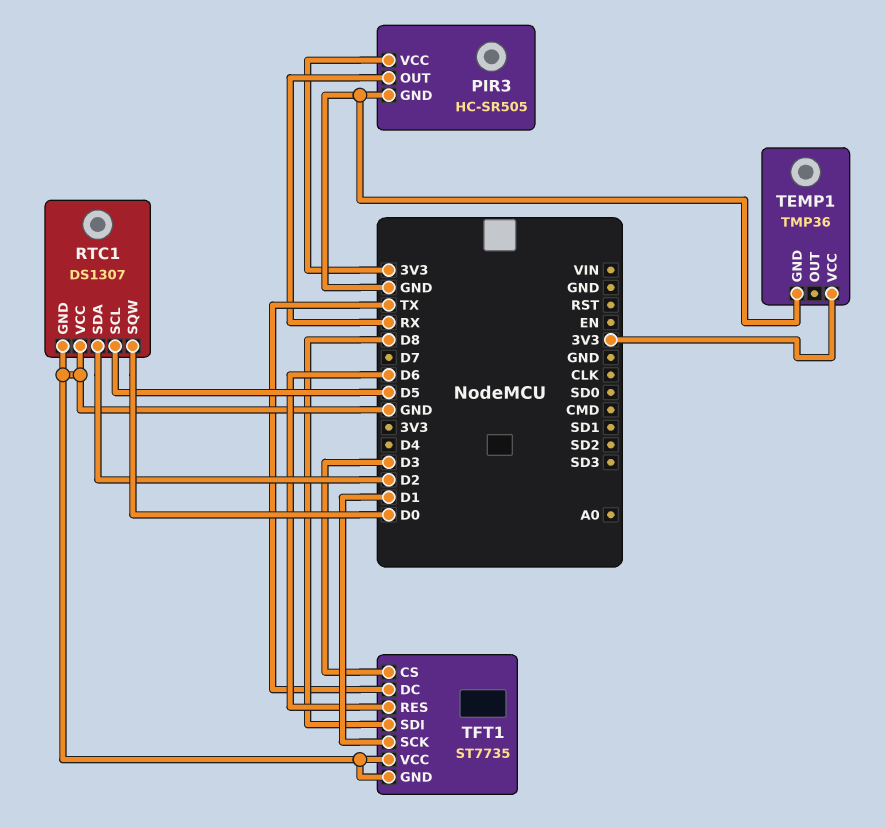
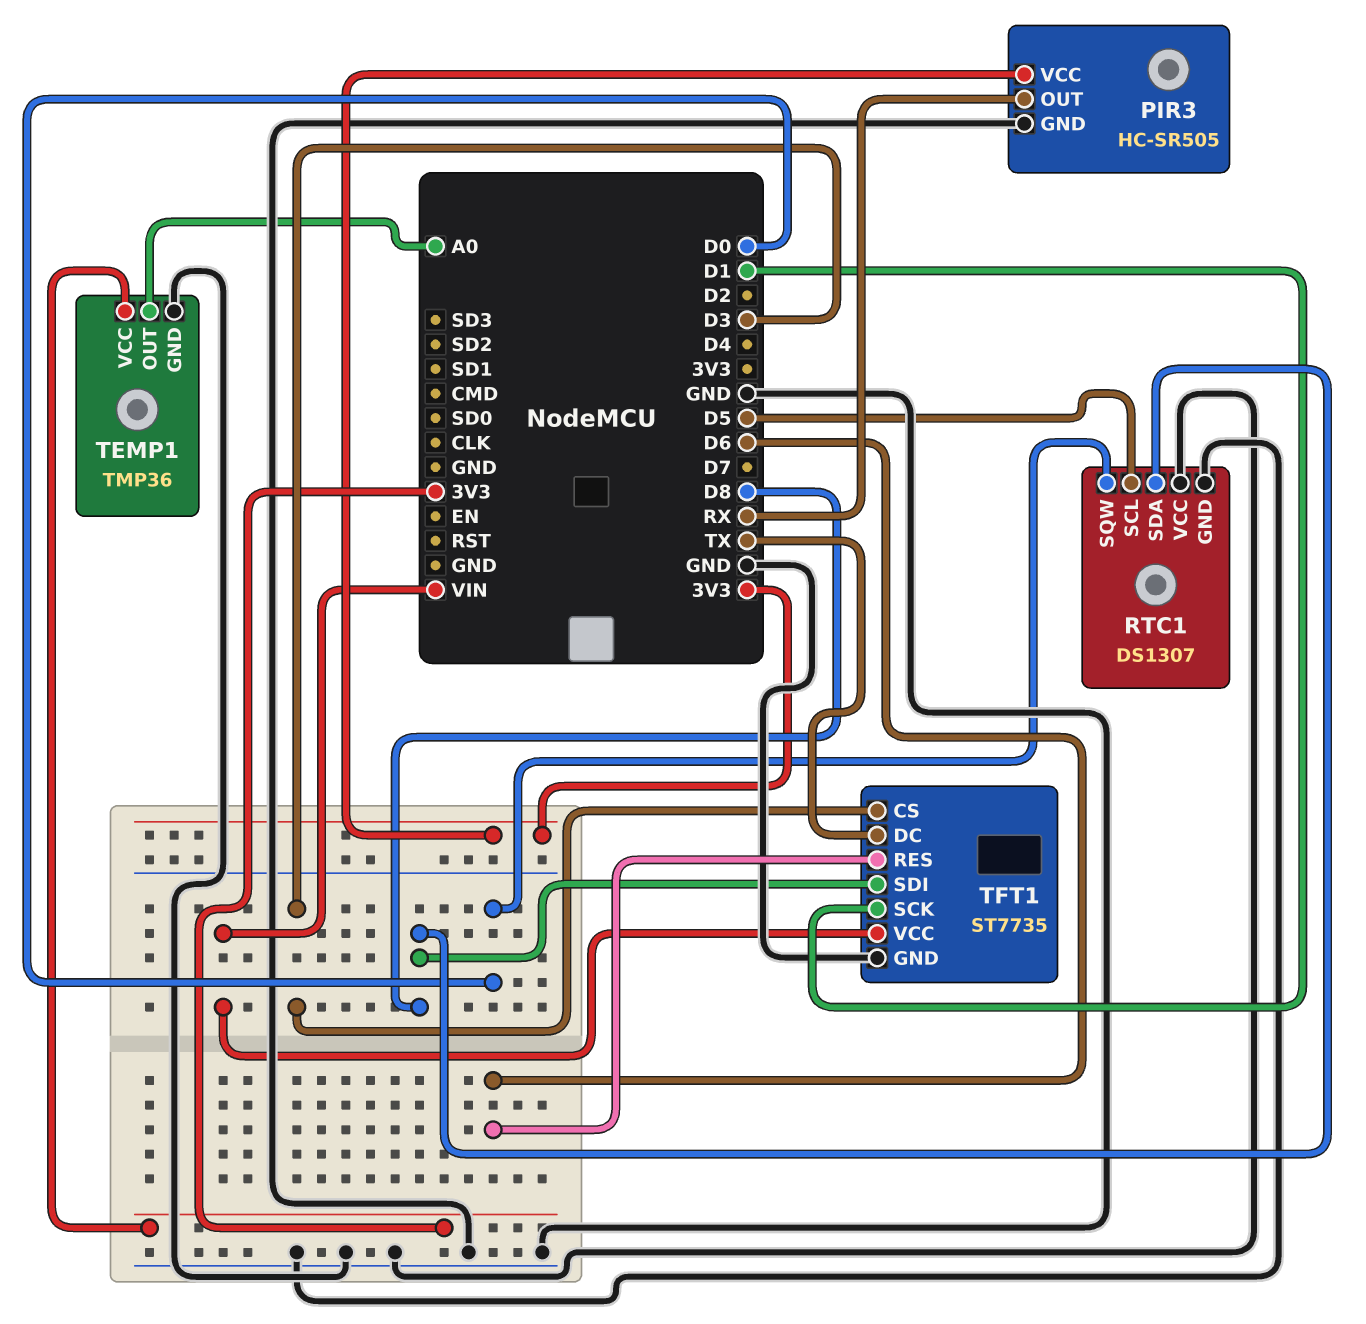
RTC1 pin SDA: D2 -> D8
TEMP1 pin OUT: none -> A0
TFT1 pin VCC: GND -> VIN

